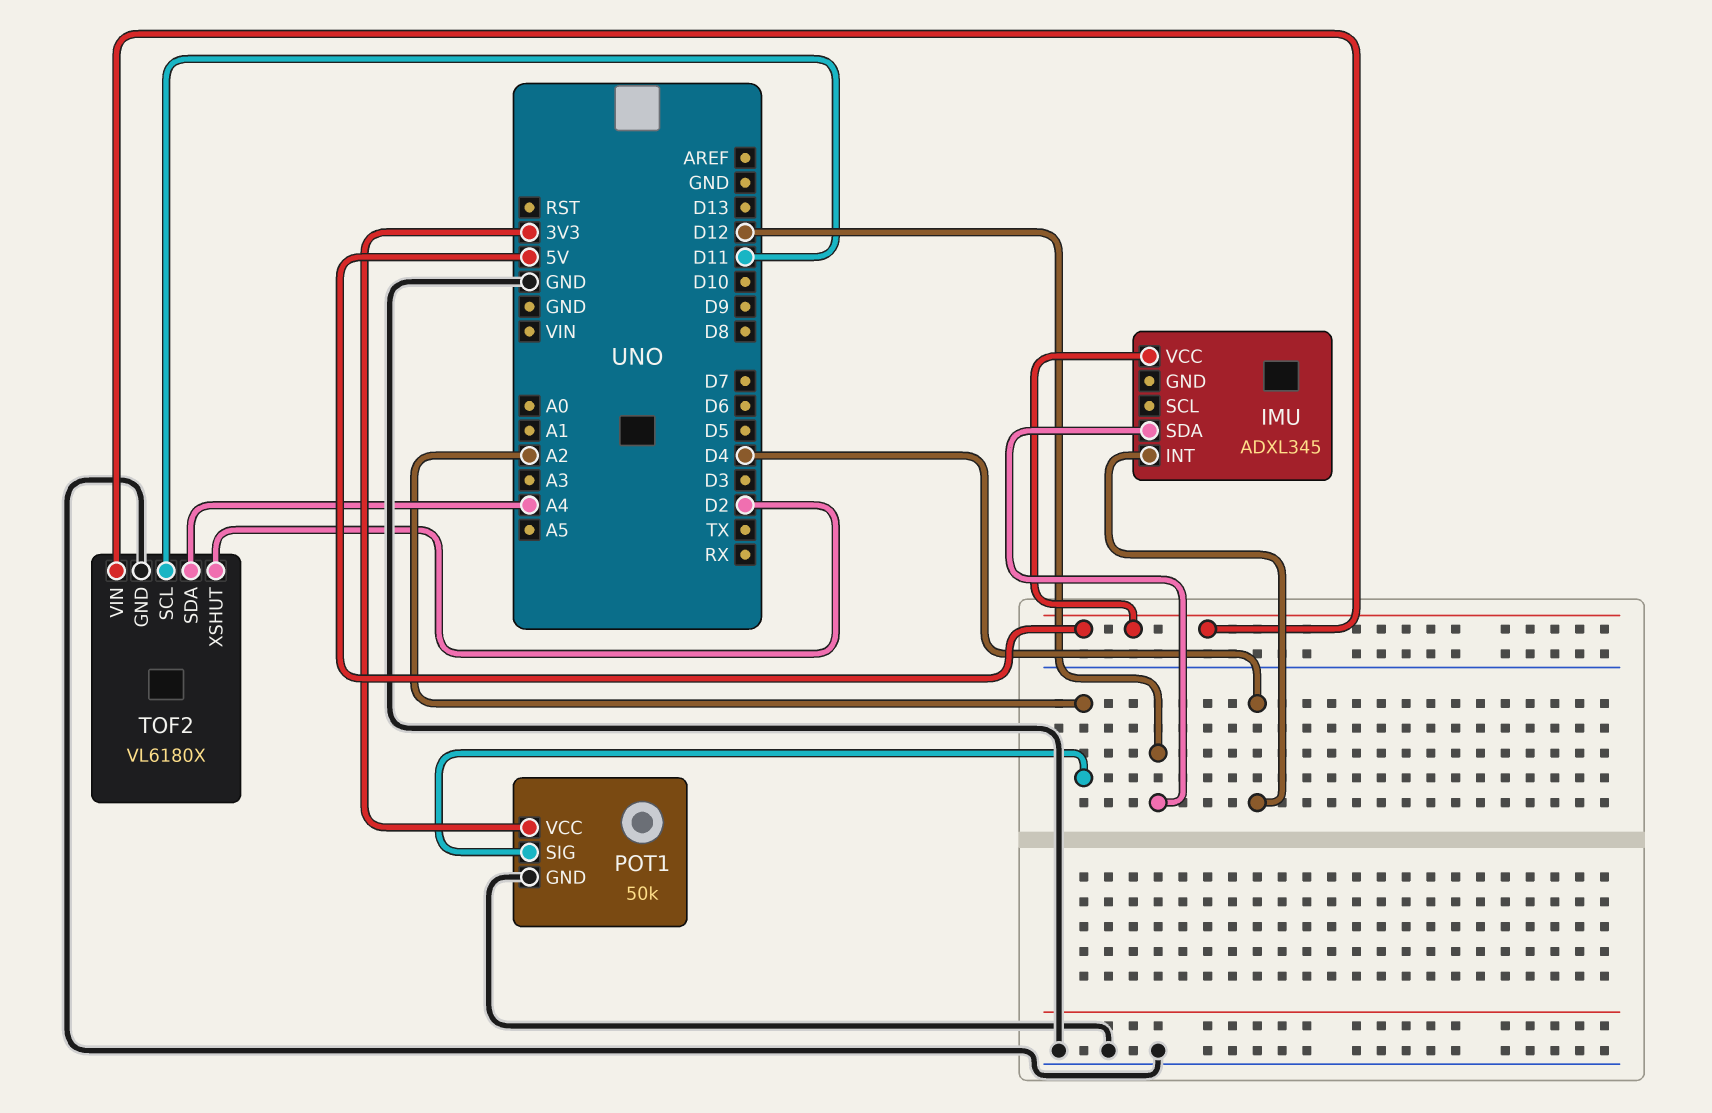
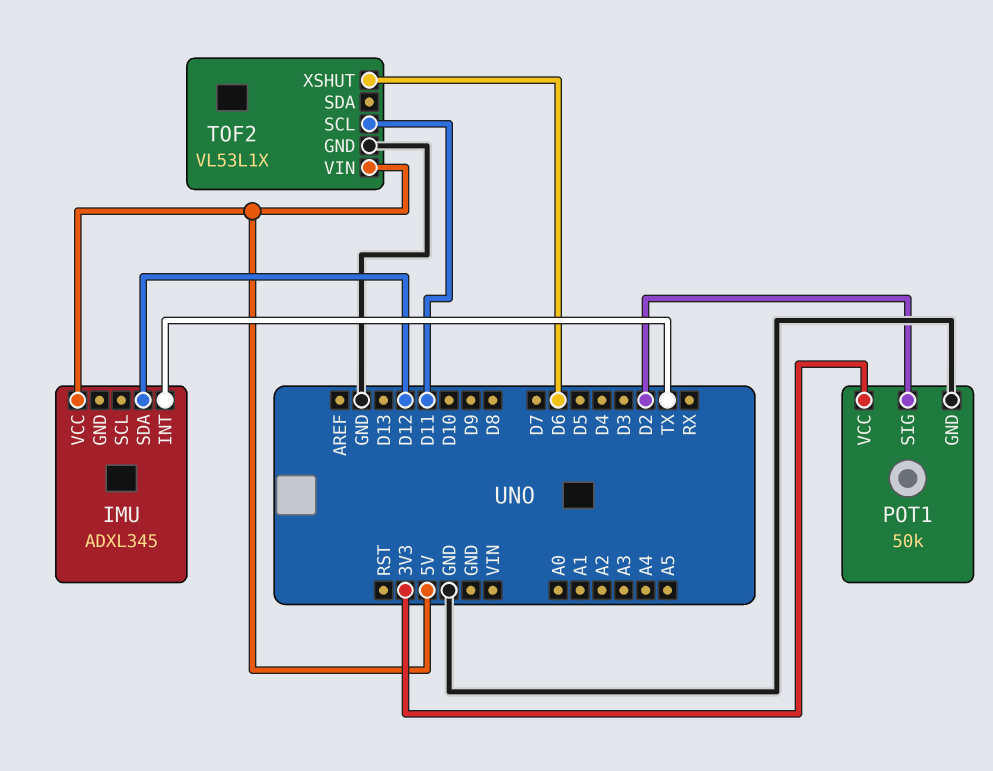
IMU pin INT: D4 -> TX
POT1 pin SIG: A2 -> D2
TOF2: VL6180X -> VL53L1X
TOF2 pin SDA: A4 -> none
TOF2 pin XSHUT: D2 -> D6

